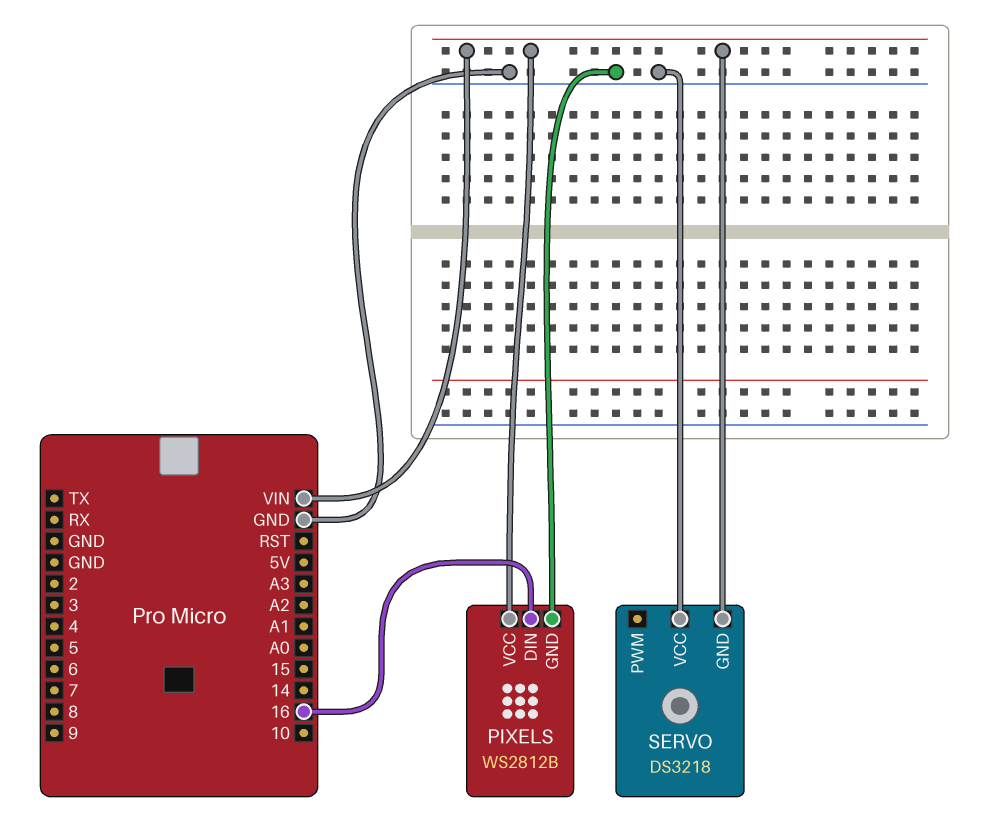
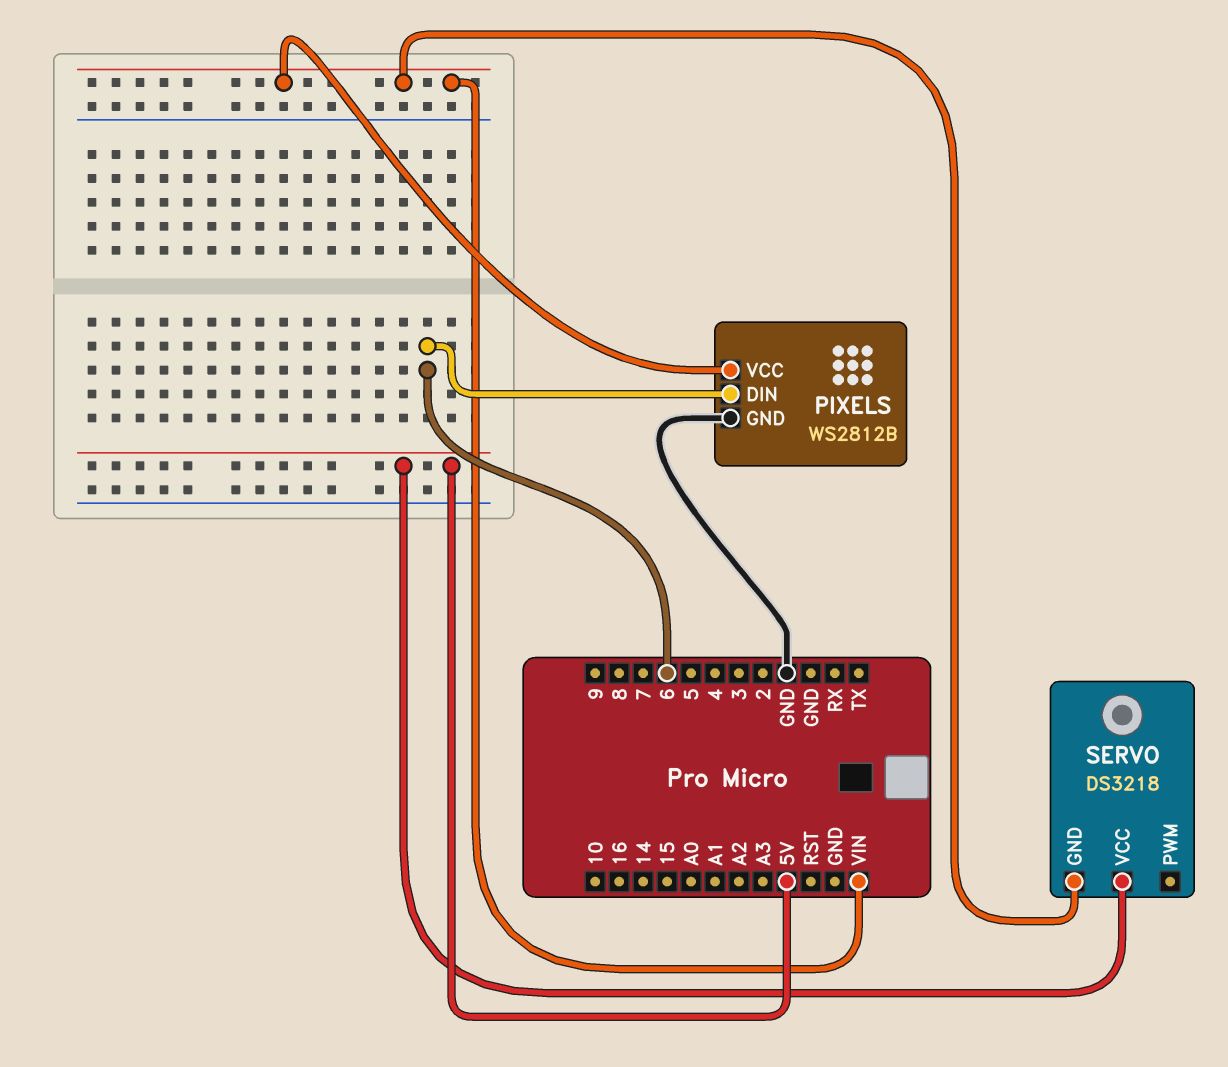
PIXELS pin DIN: 16 -> 6
SERVO pin VCC: GND -> 5V

